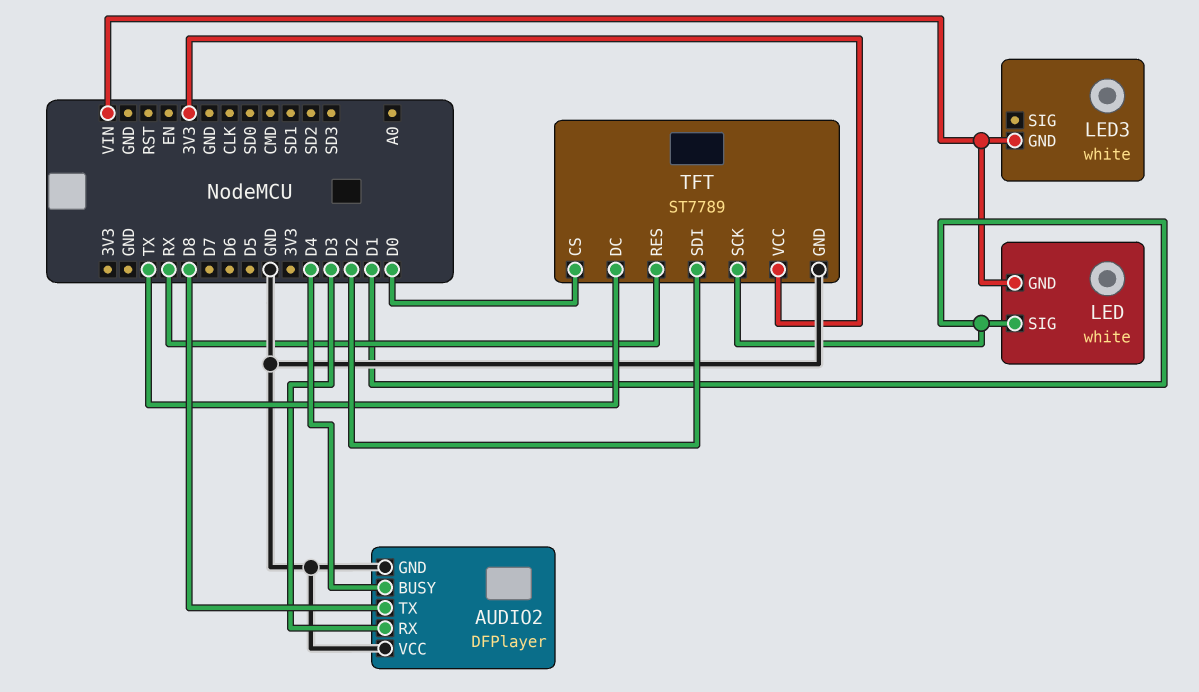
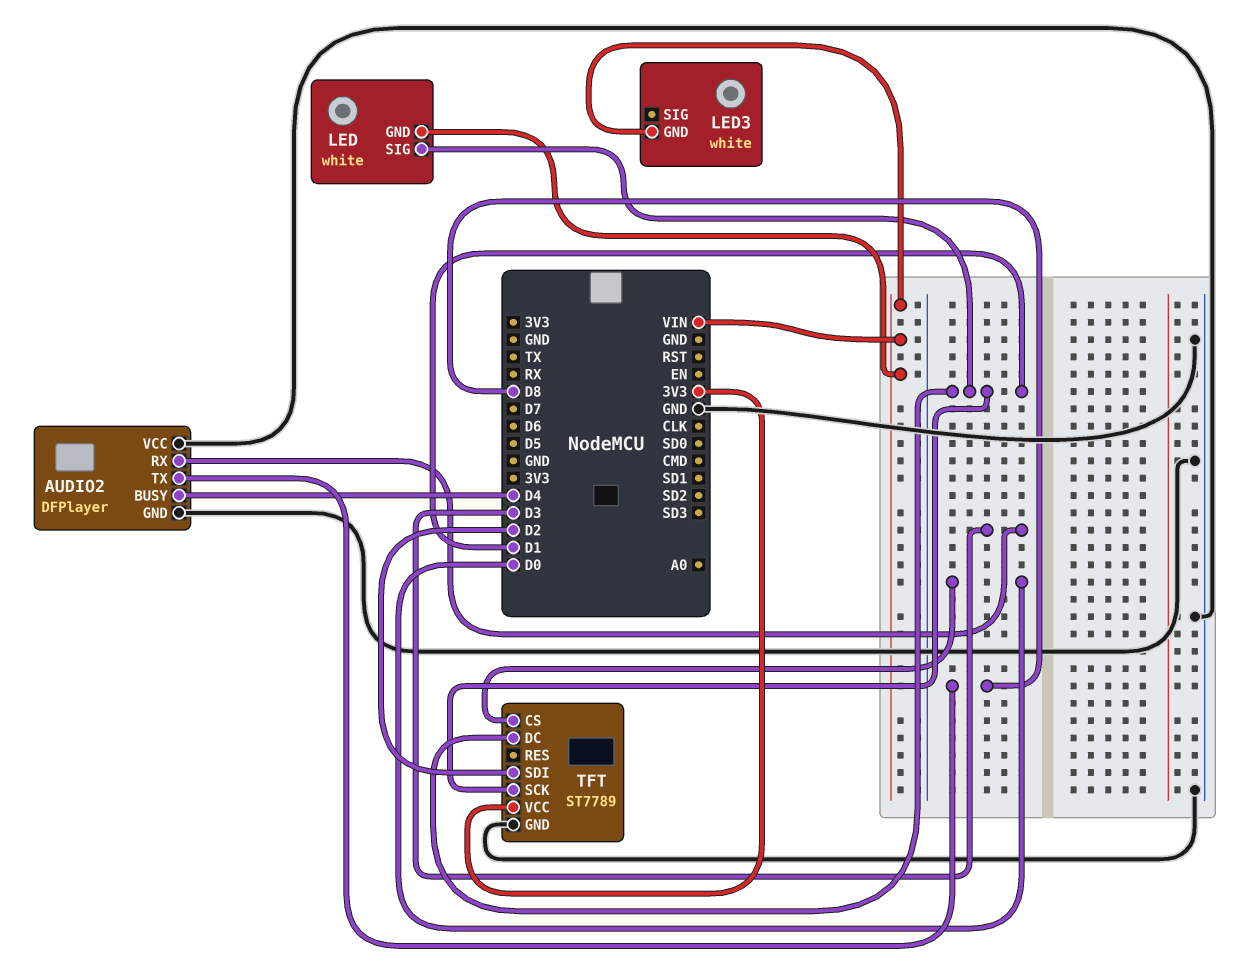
TFT pin DC: TX -> D1
TFT pin RES: RX -> none

